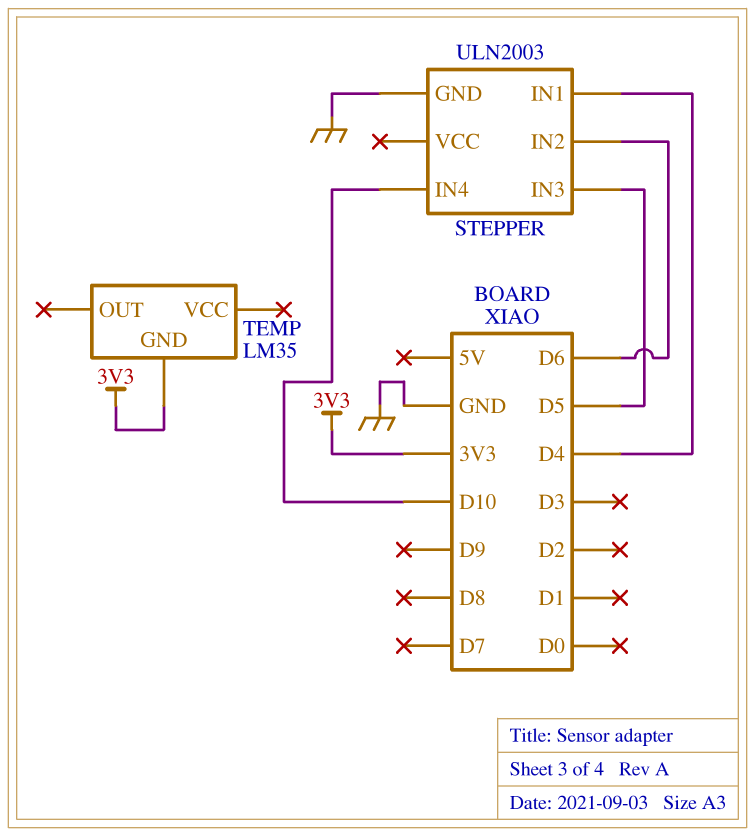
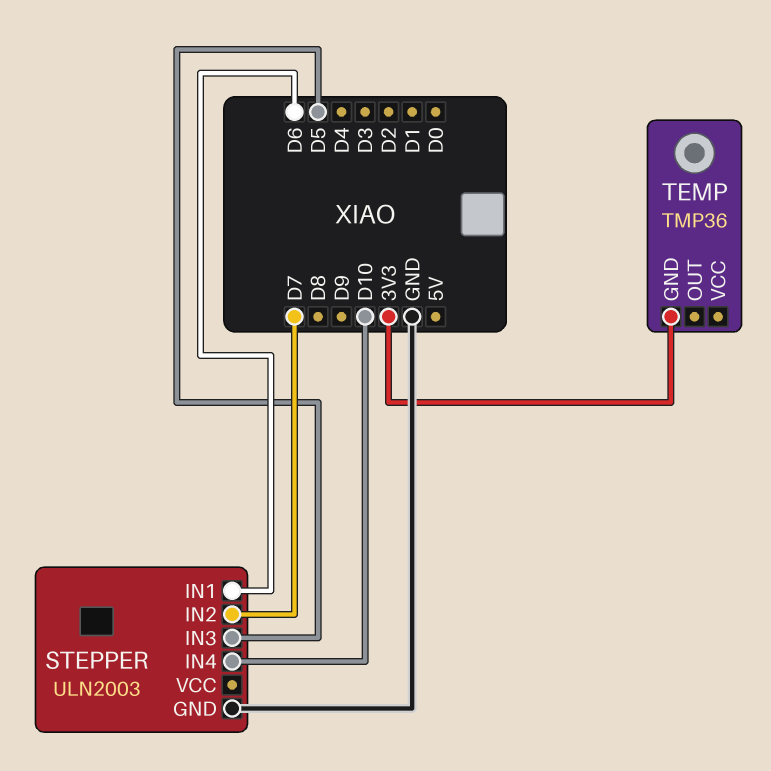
STEPPER pin IN1: D4 -> D6
STEPPER pin IN2: D6 -> D7
TEMP: LM35 -> TMP36

